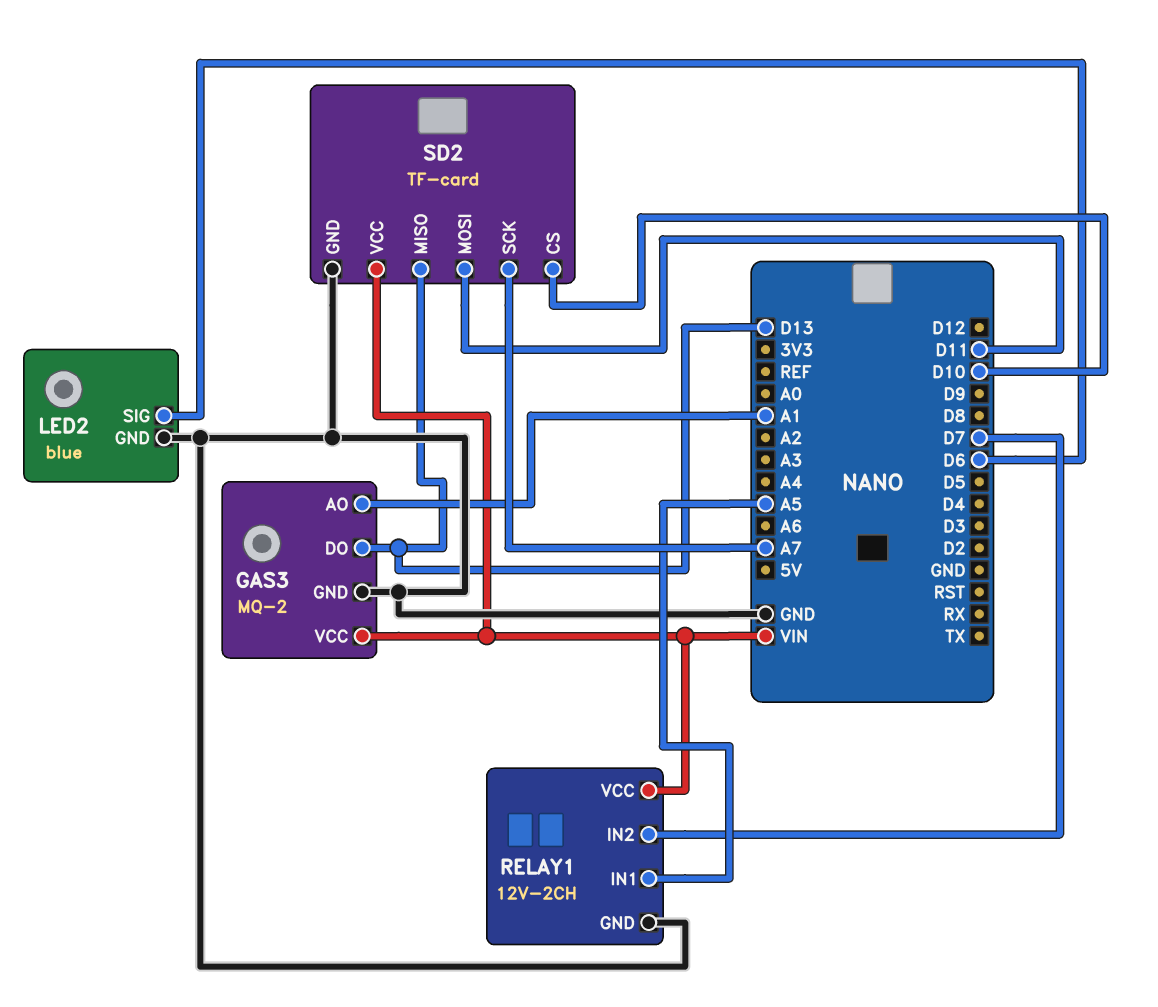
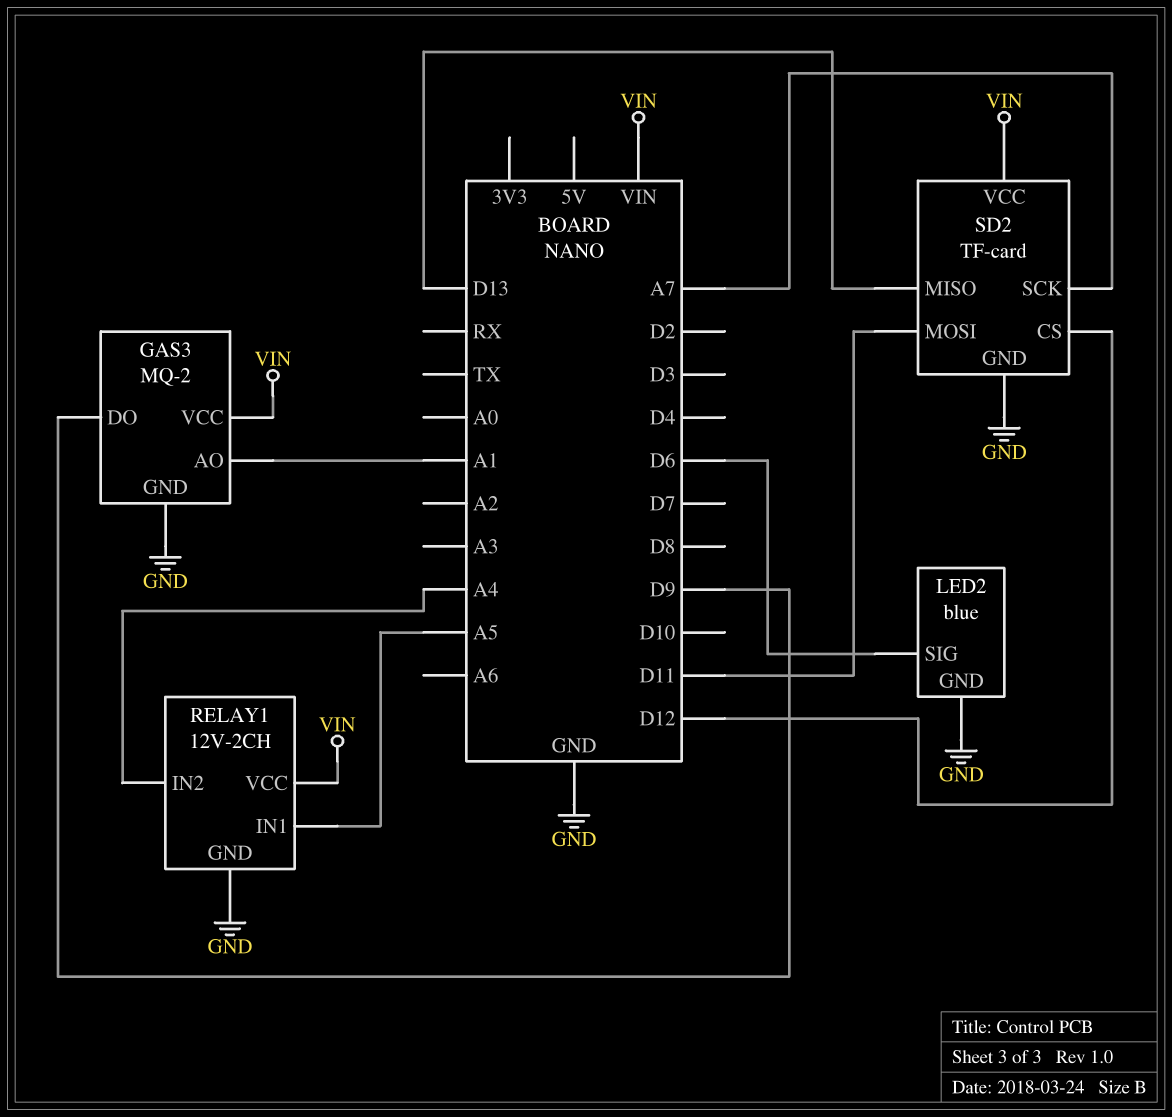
GAS3 pin DO: D13 -> D9
RELAY1 pin IN2: D7 -> A4
SD2 pin CS: D10 -> D12

